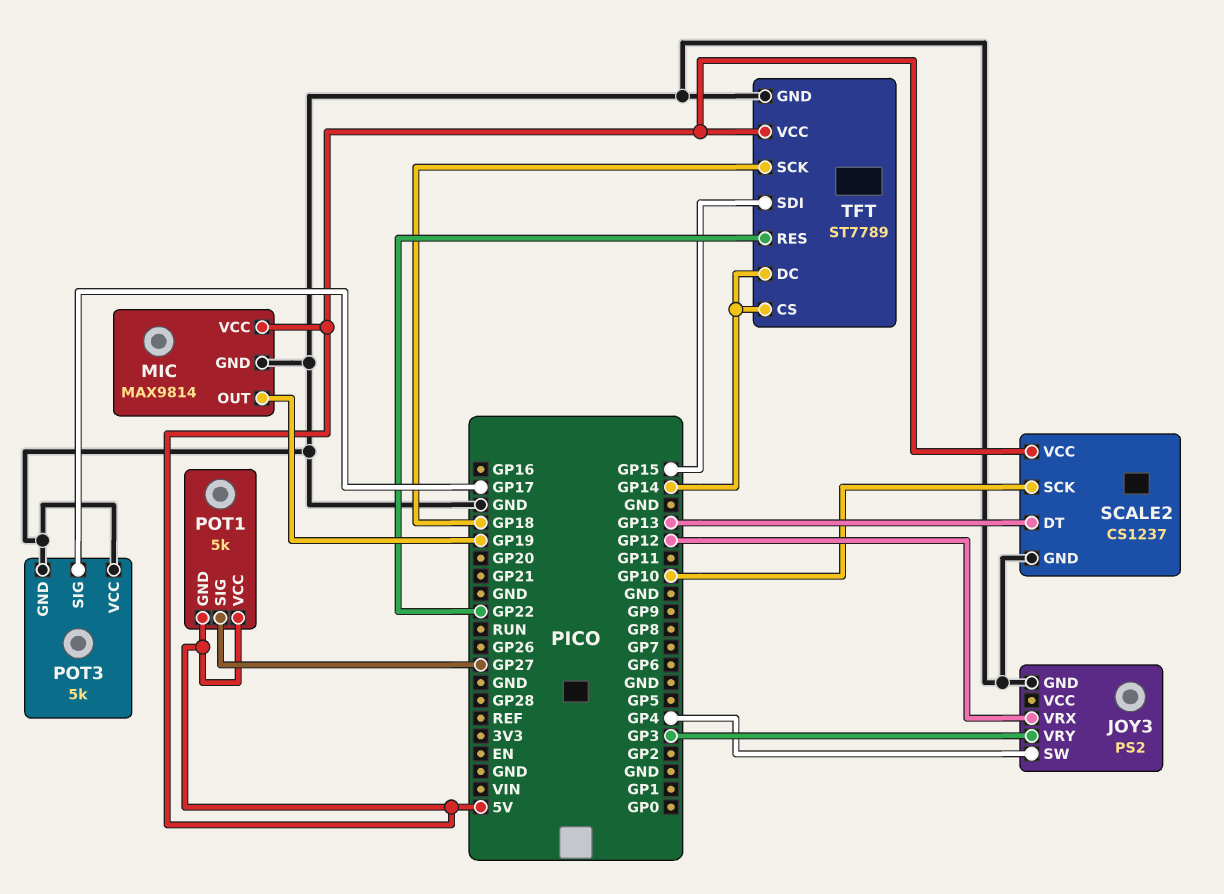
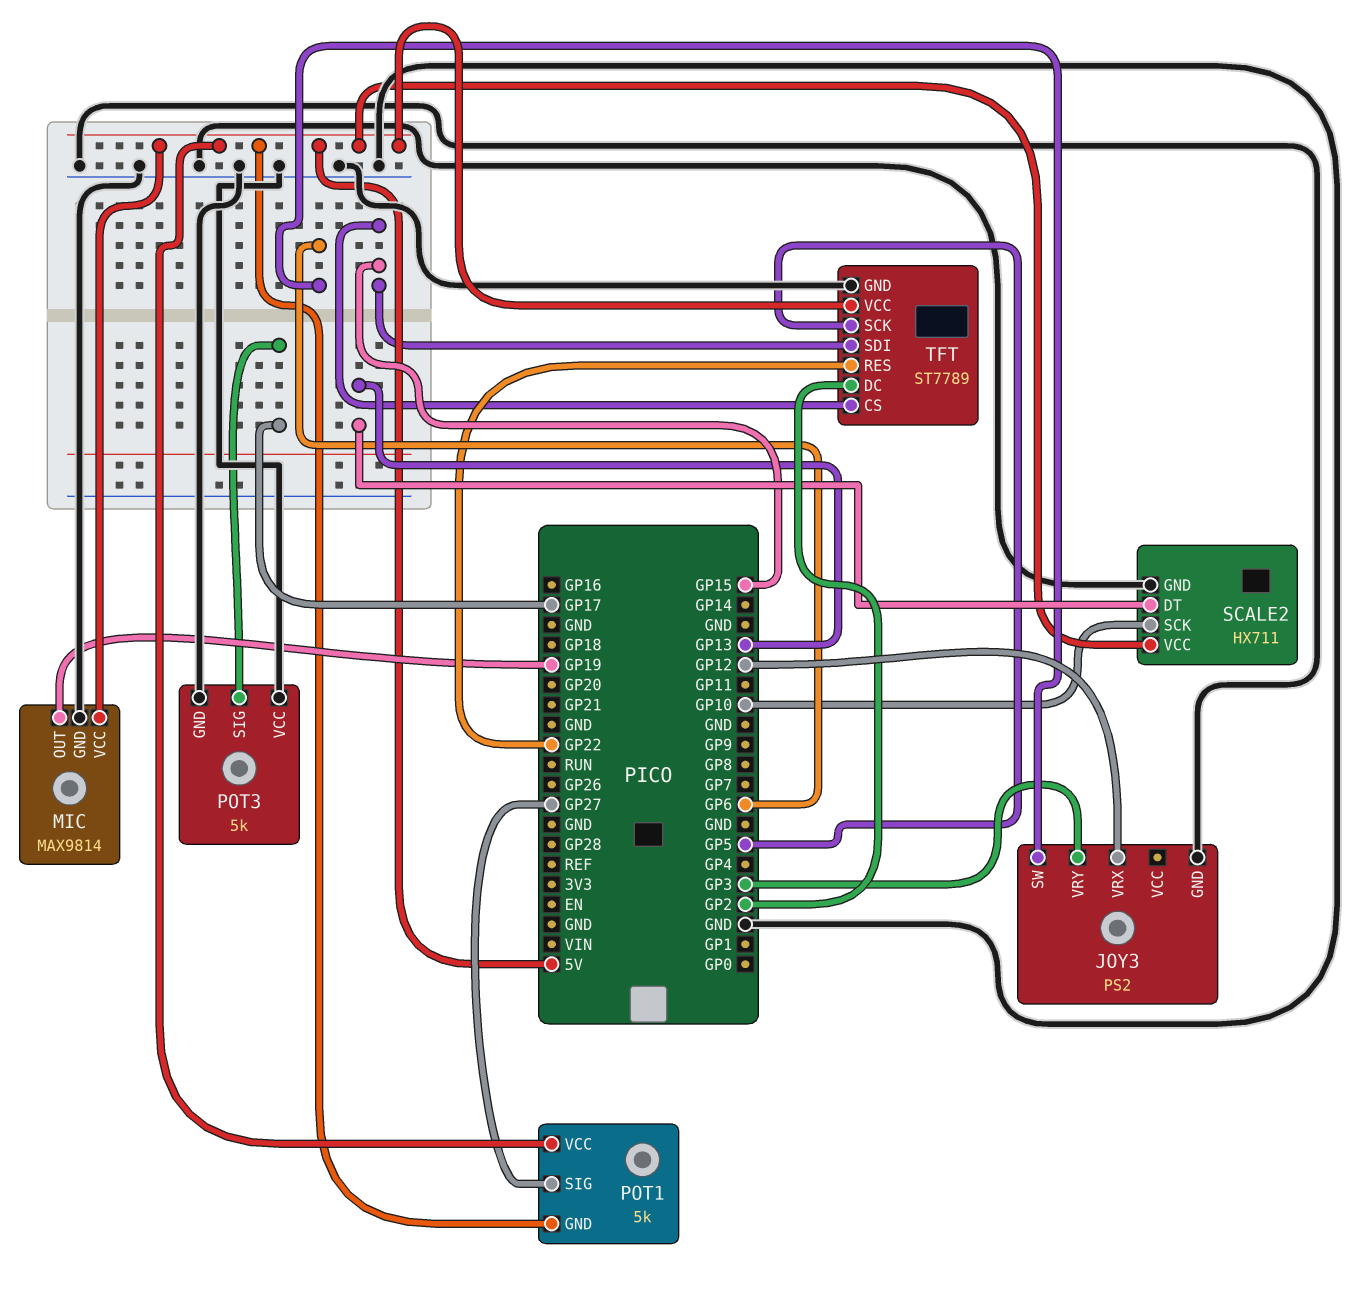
JOY3 pin SW: GP4 -> GP6
SCALE2: CS1237 -> HX711
TFT pin CS: GP14 -> GP15
TFT pin DC: GP14 -> GP2
TFT pin SCK: GP18 -> GP5

